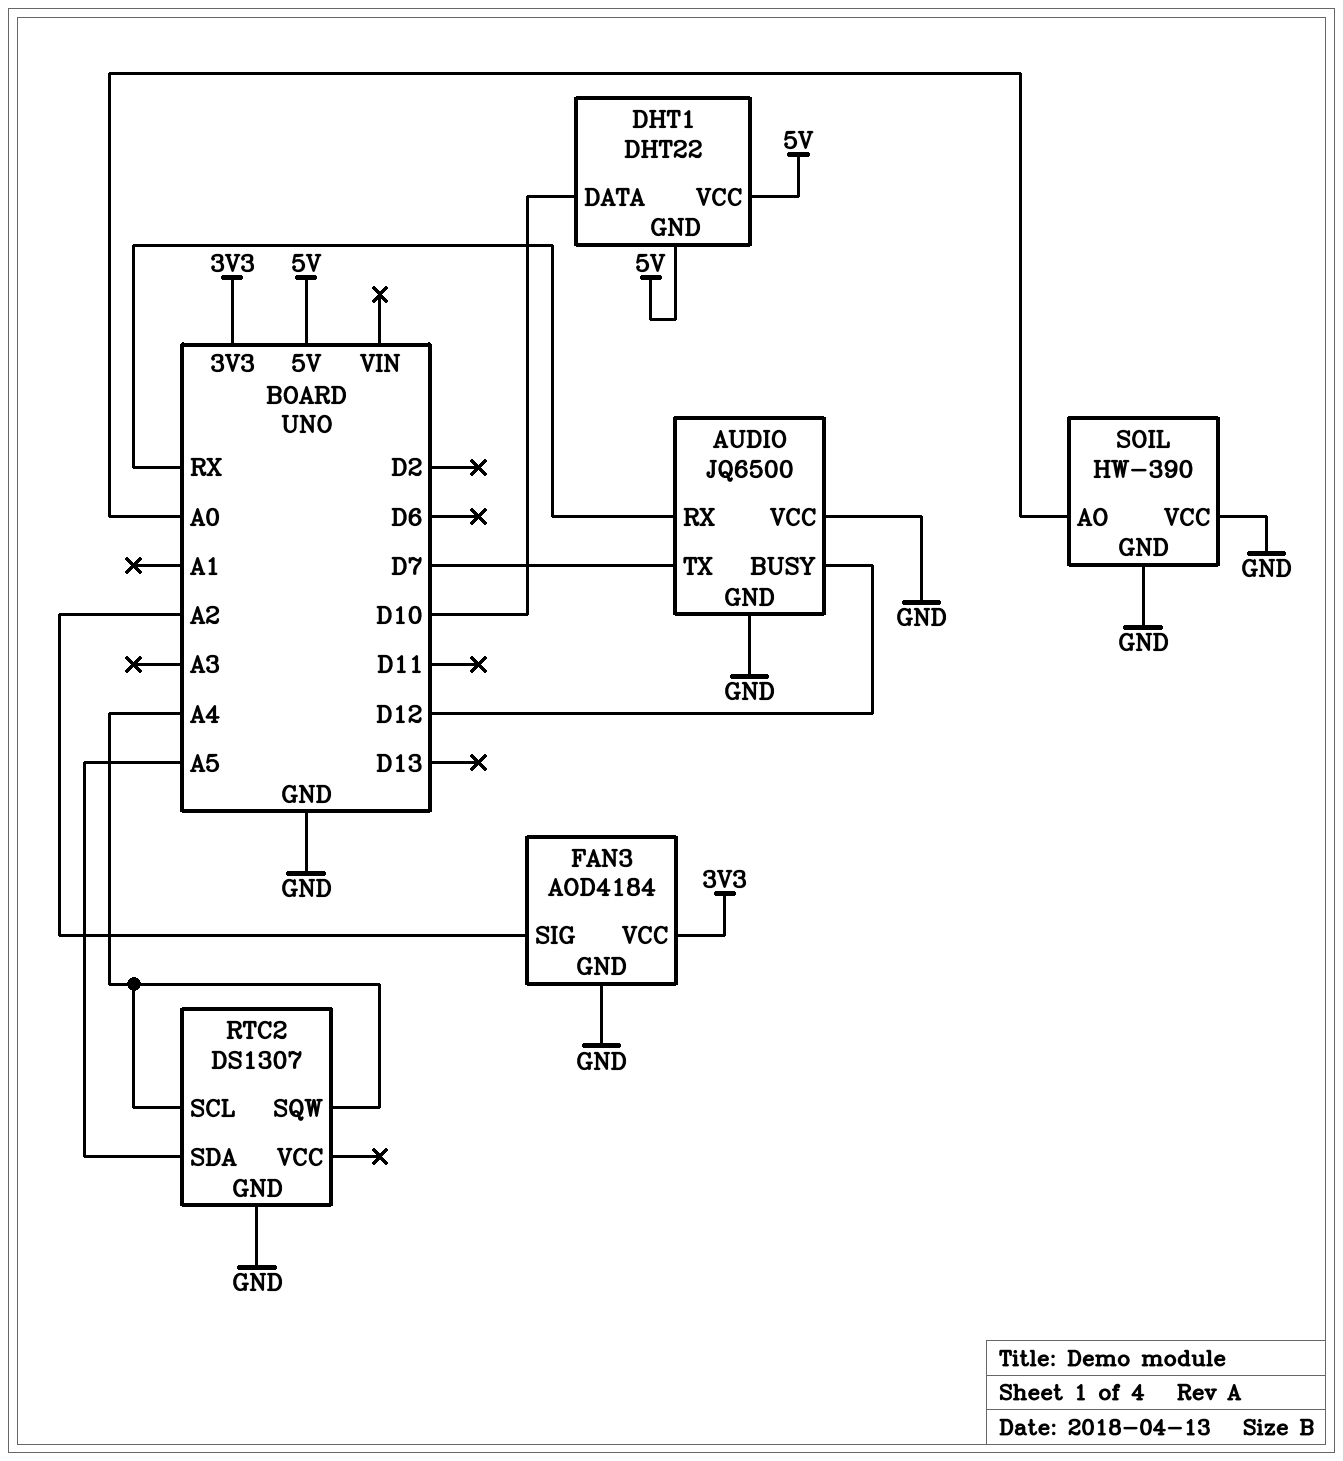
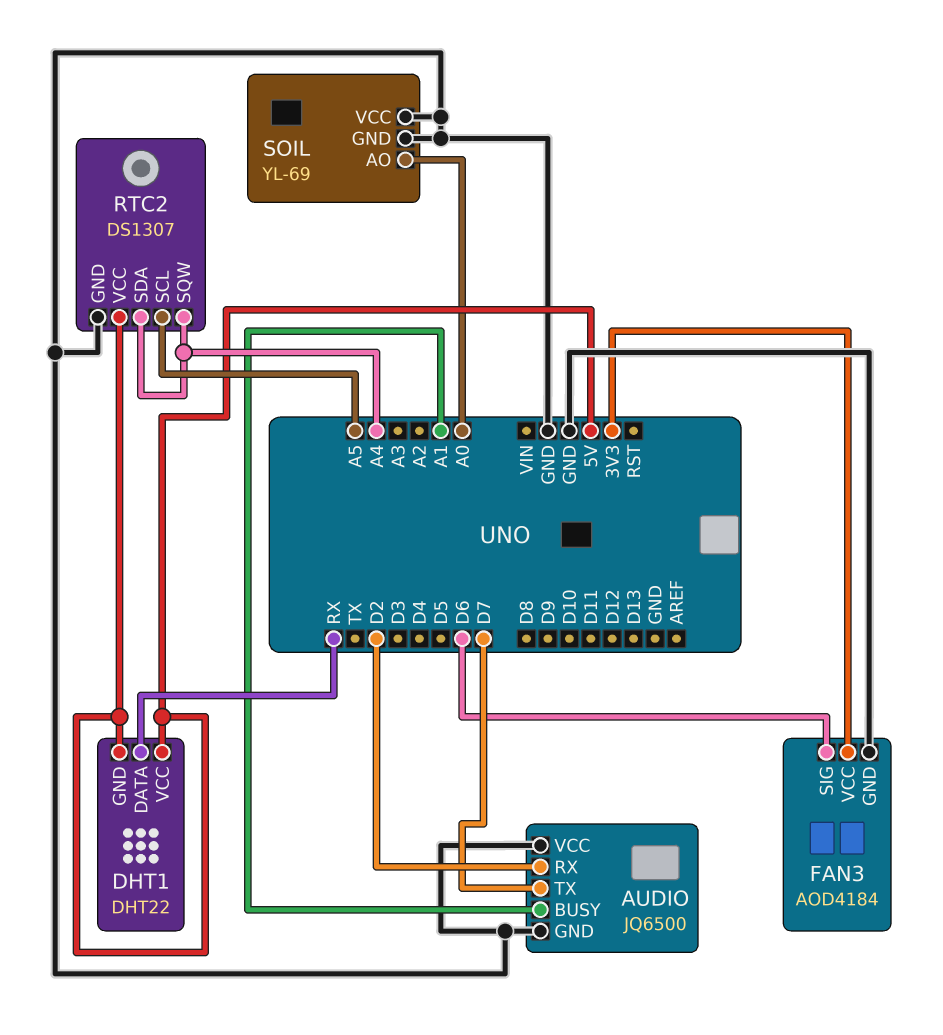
AUDIO pin BUSY: D12 -> A1
AUDIO pin RX: RX -> D2
DHT1 pin DATA: D10 -> RX
FAN3 pin SIG: A2 -> D6
RTC2 pin SCL: A4 -> A5
RTC2 pin SDA: A5 -> A4
RTC2 pin VCC: none -> 5V
SOIL: HW-390 -> YL-69

